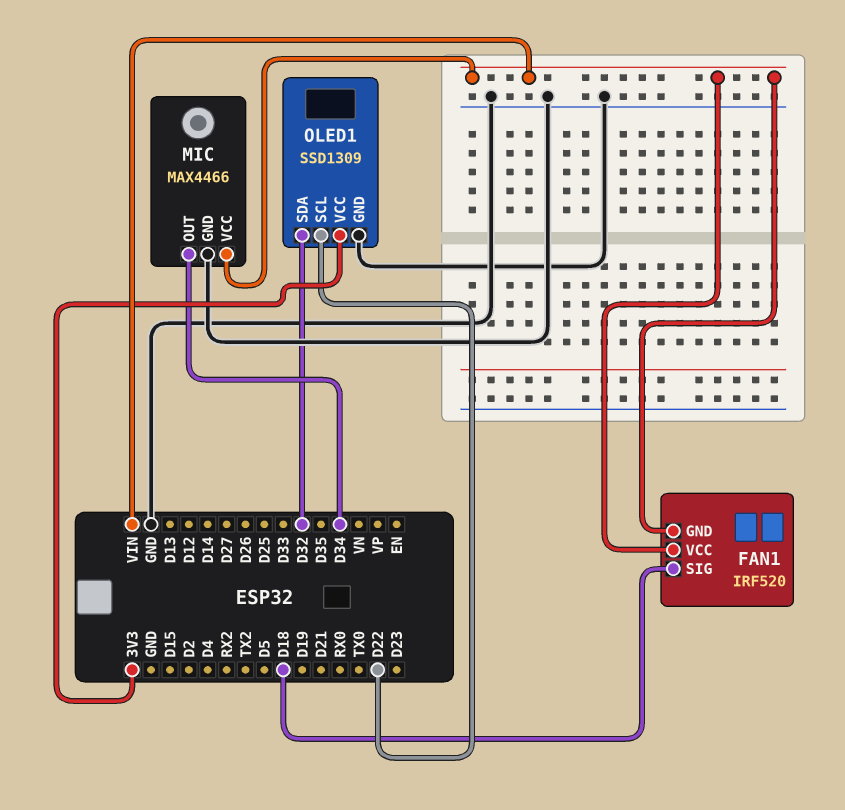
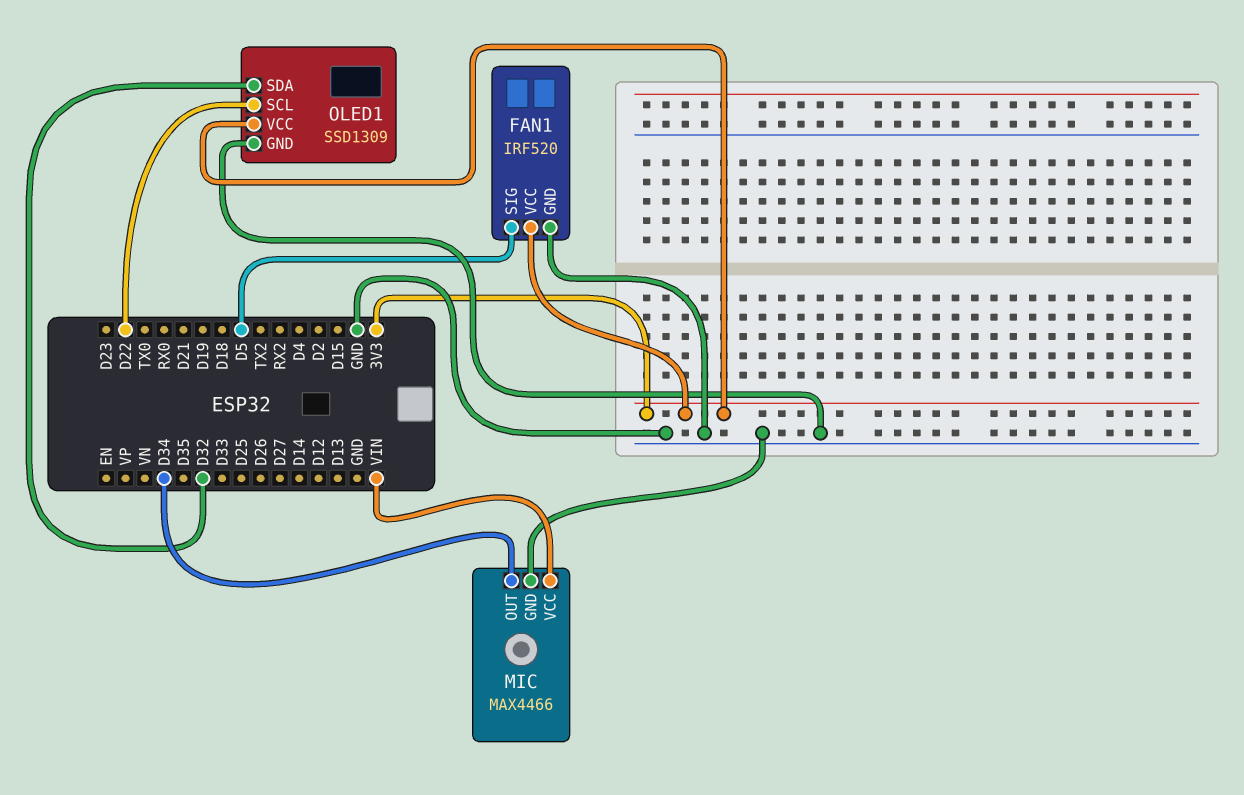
FAN1 pin GND: VIN -> GND
FAN1 pin SIG: D18 -> D5
FAN1 pin VCC: VIN -> 3V3

